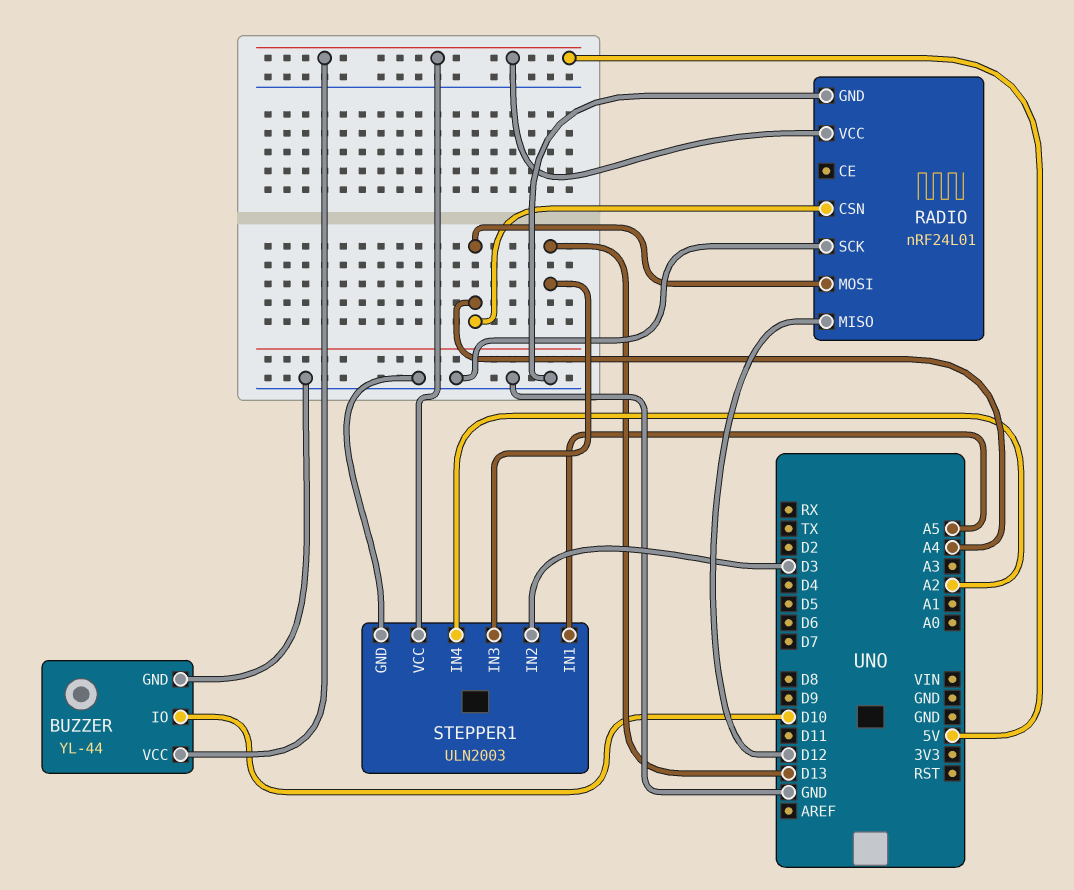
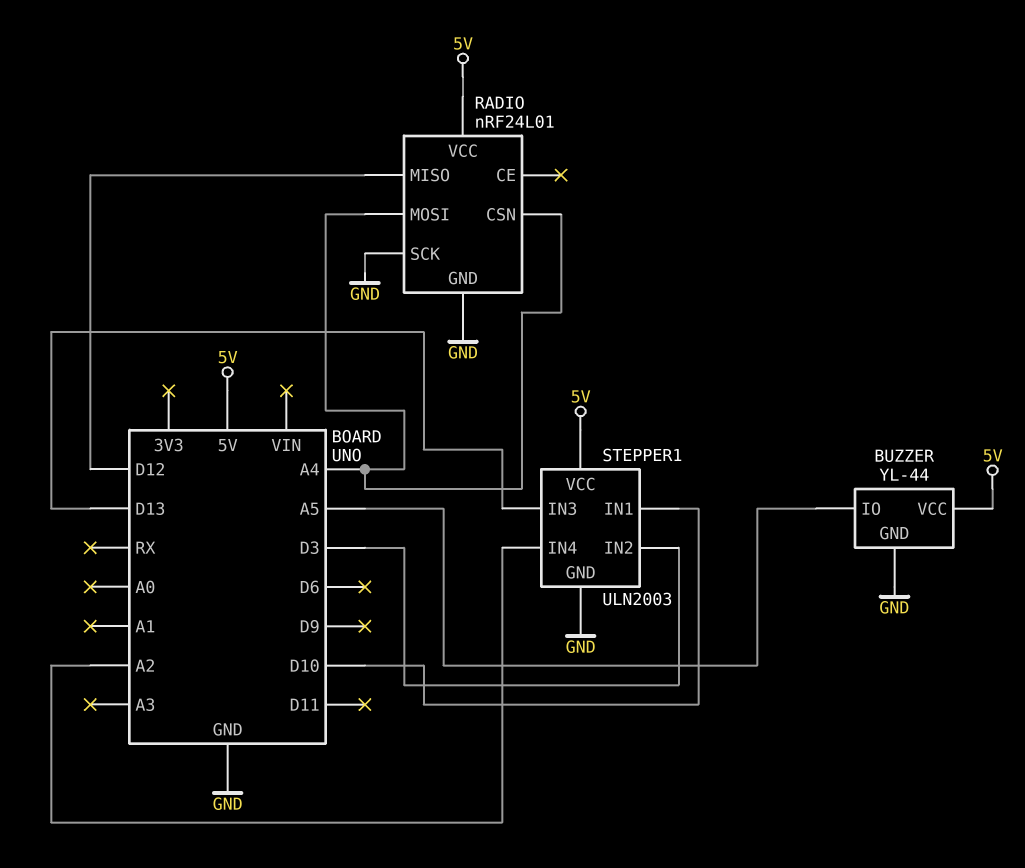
BUZZER pin IO: D10 -> A5
STEPPER1 pin IN1: A5 -> D10

